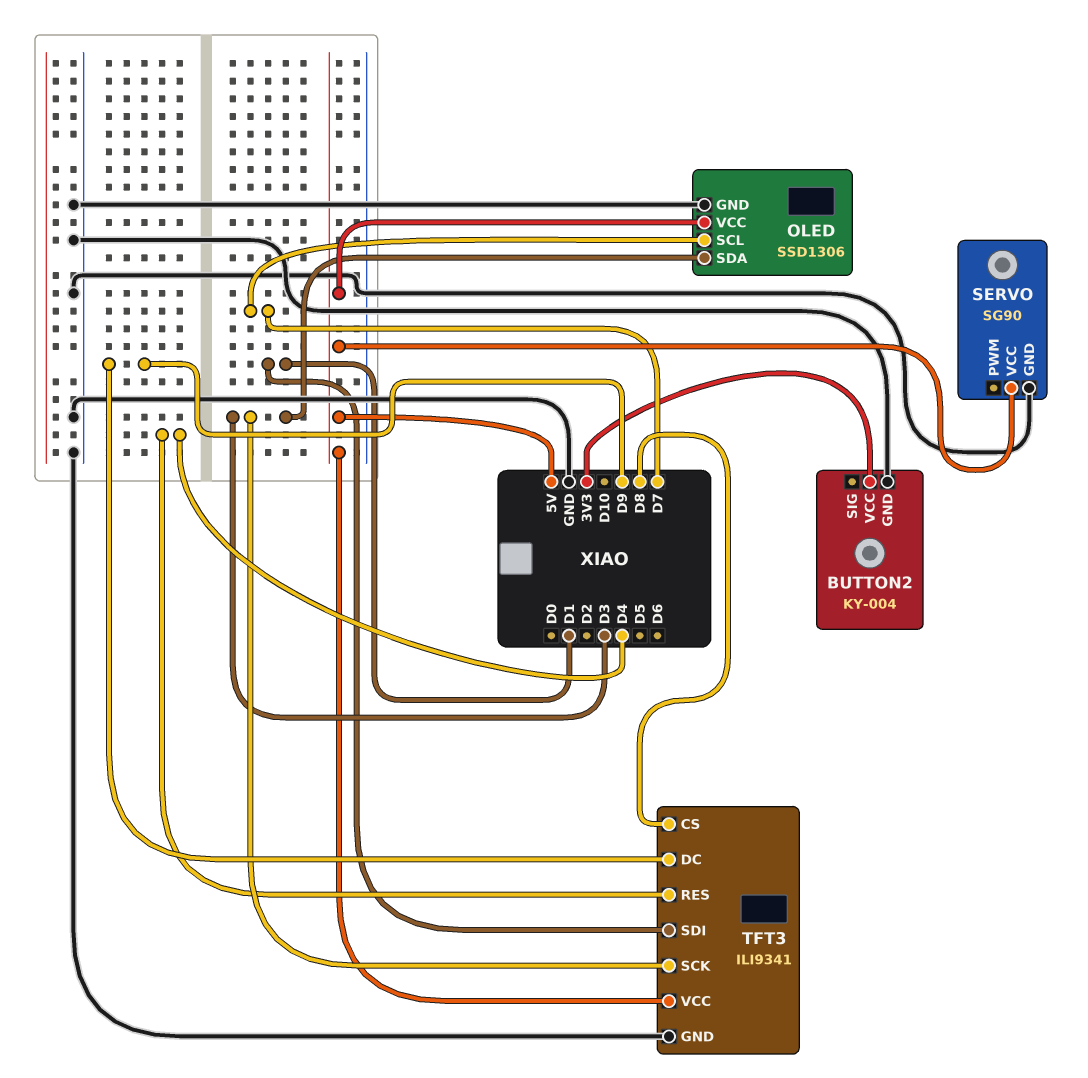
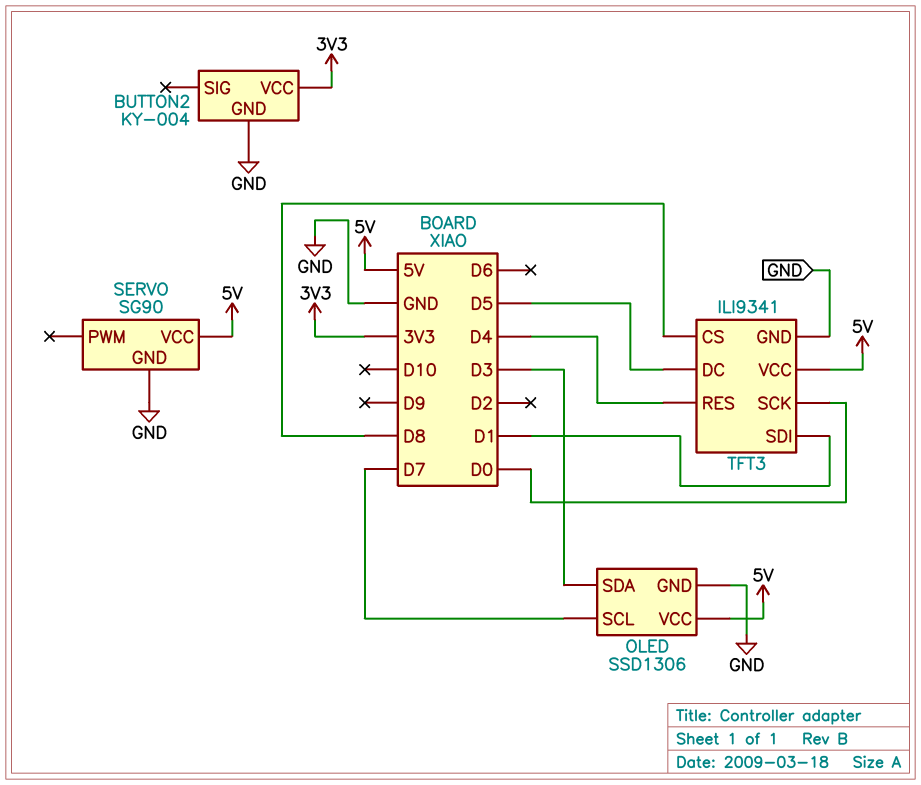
TFT3 pin DC: D9 -> D5
TFT3 pin SCK: D3 -> D0

